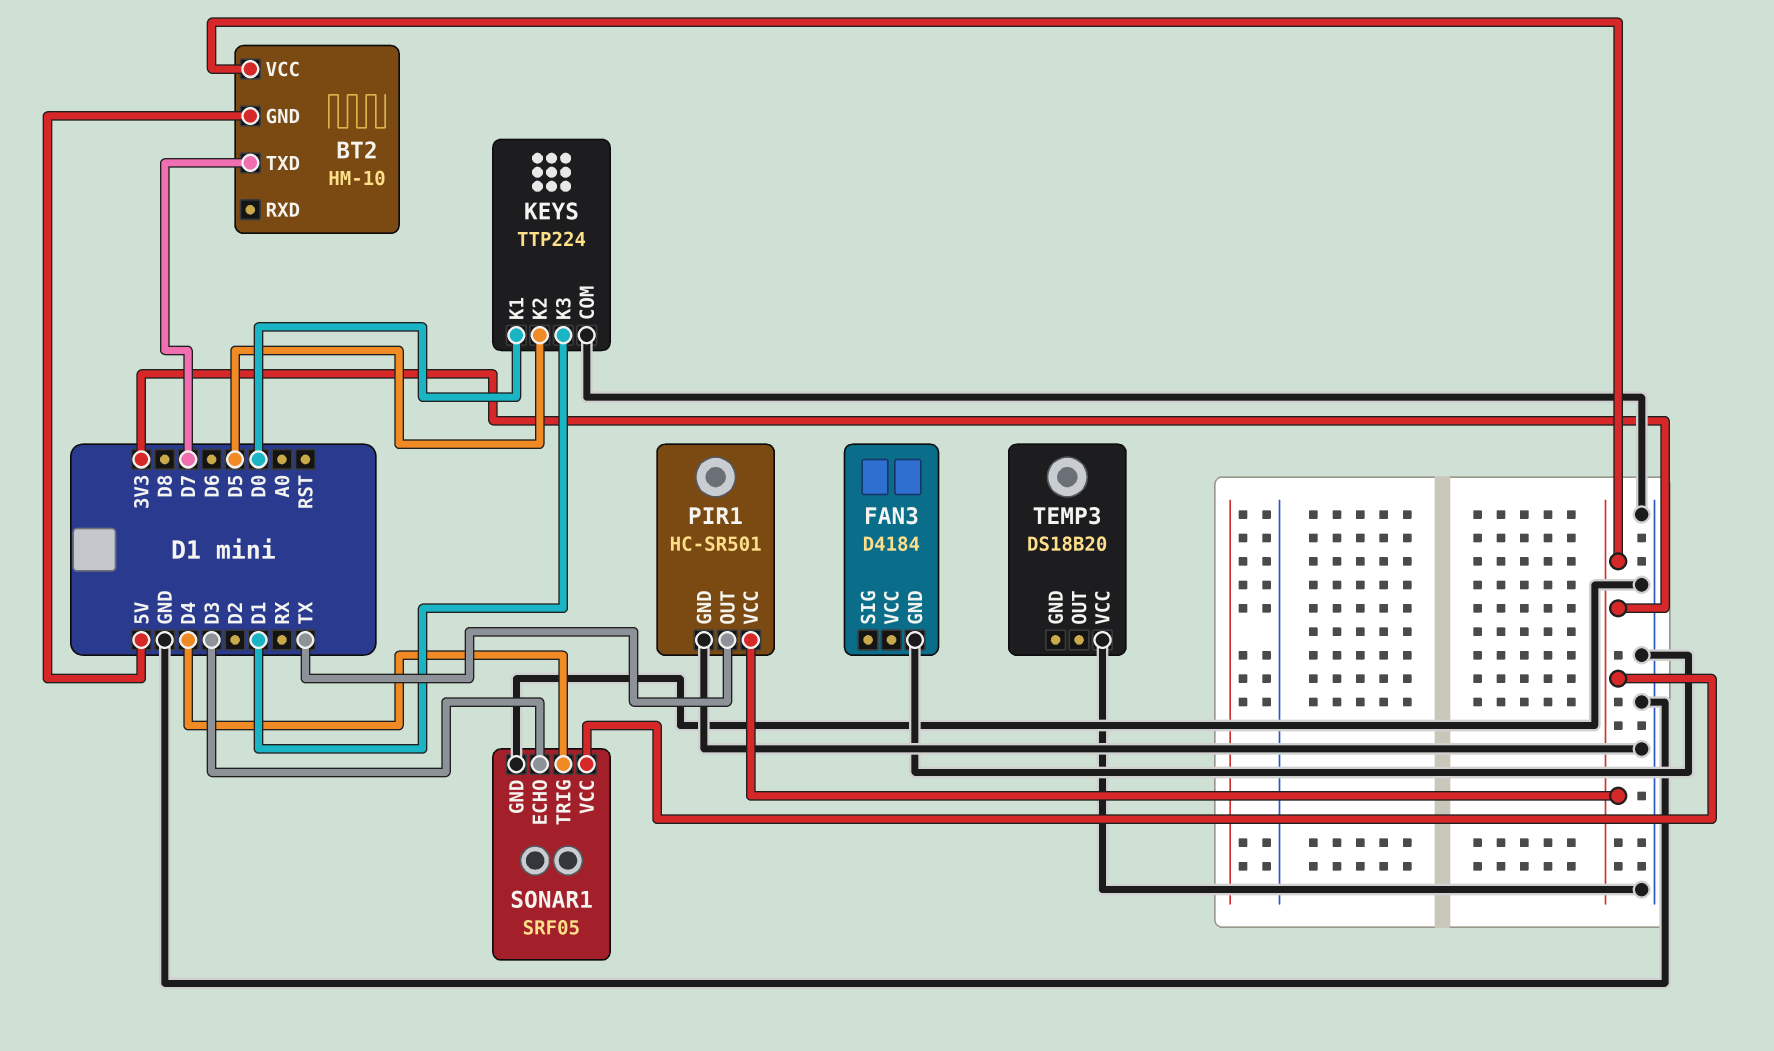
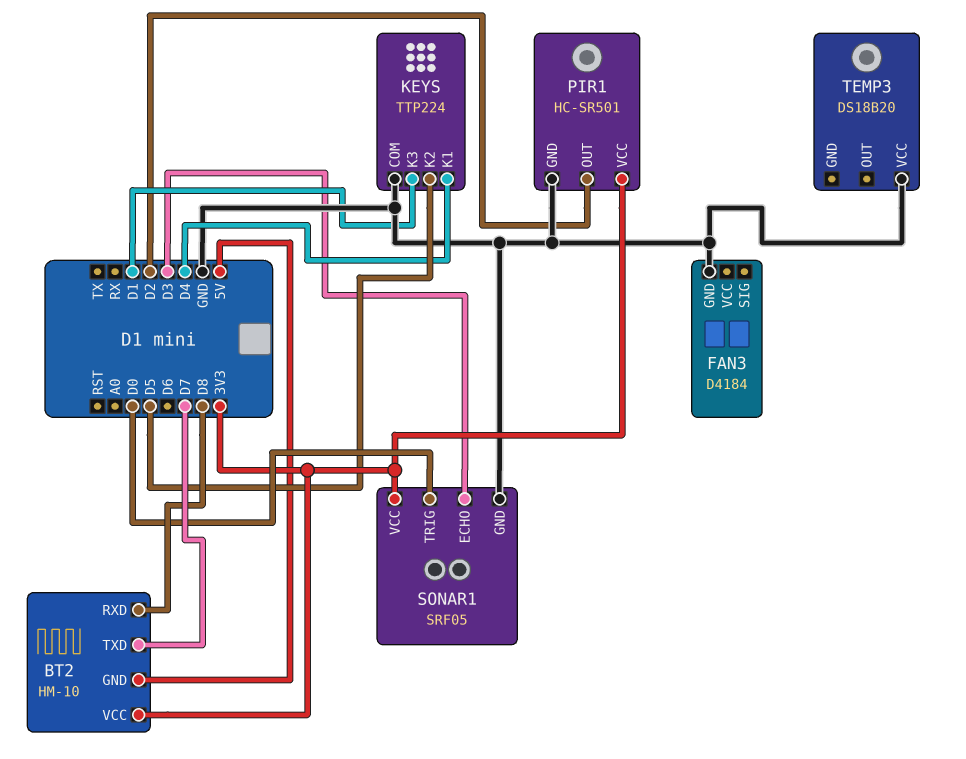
BT2 pin RXD: none -> D8
KEYS pin K1: D0 -> D4
PIR1 pin OUT: TX -> D2
SONAR1 pin TRIG: D4 -> D0

